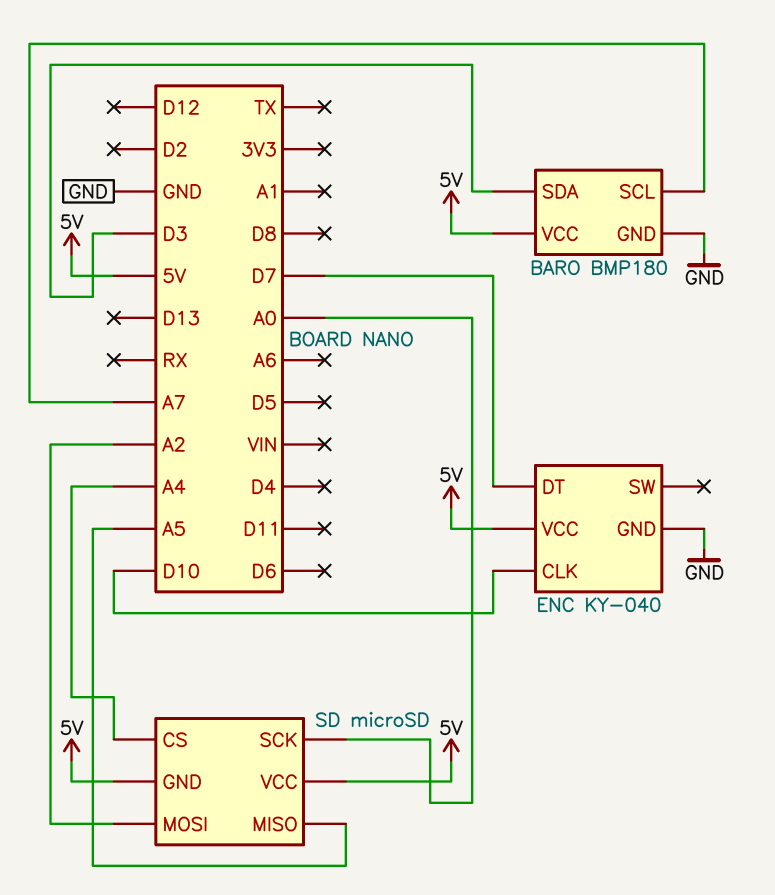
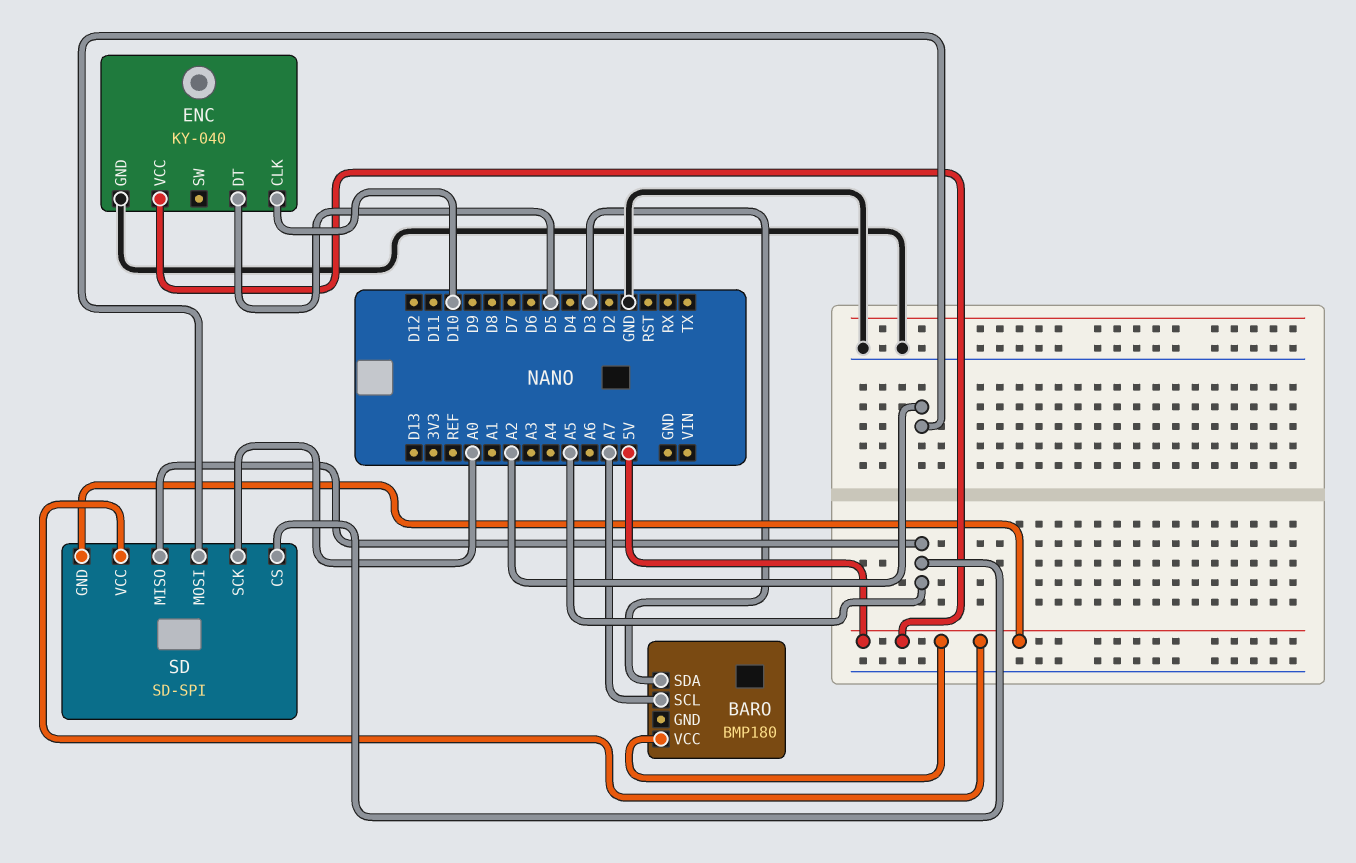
BARO pin GND: GND -> none
ENC pin DT: D7 -> D5
SD: microSD -> SD-SPI
SD pin CS: A4 -> A5

